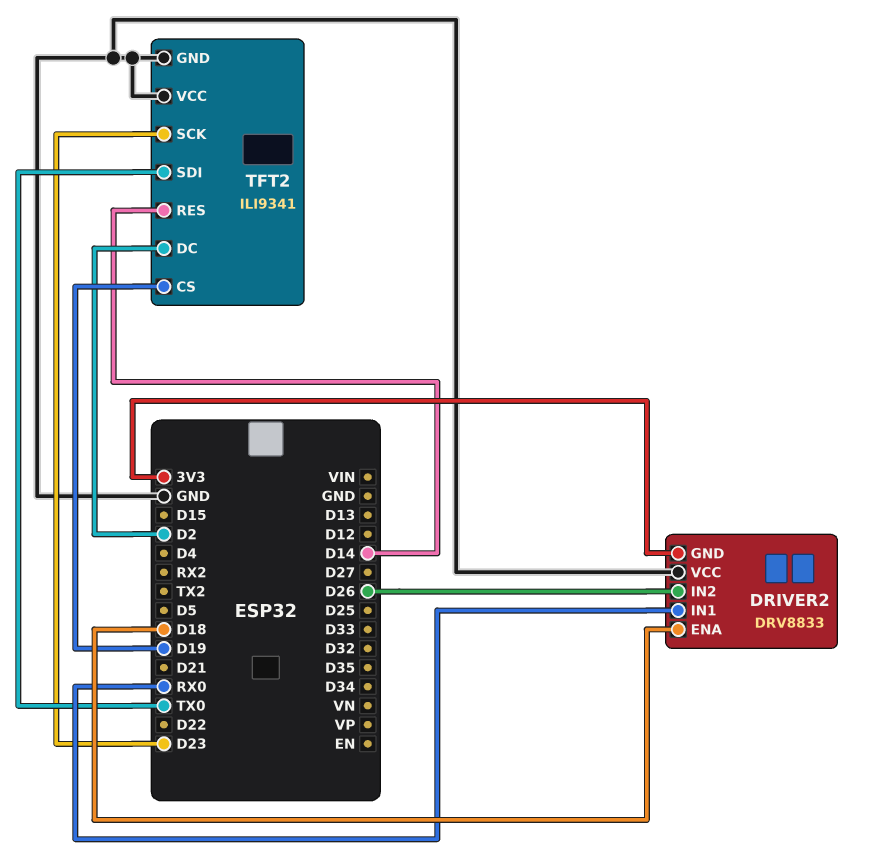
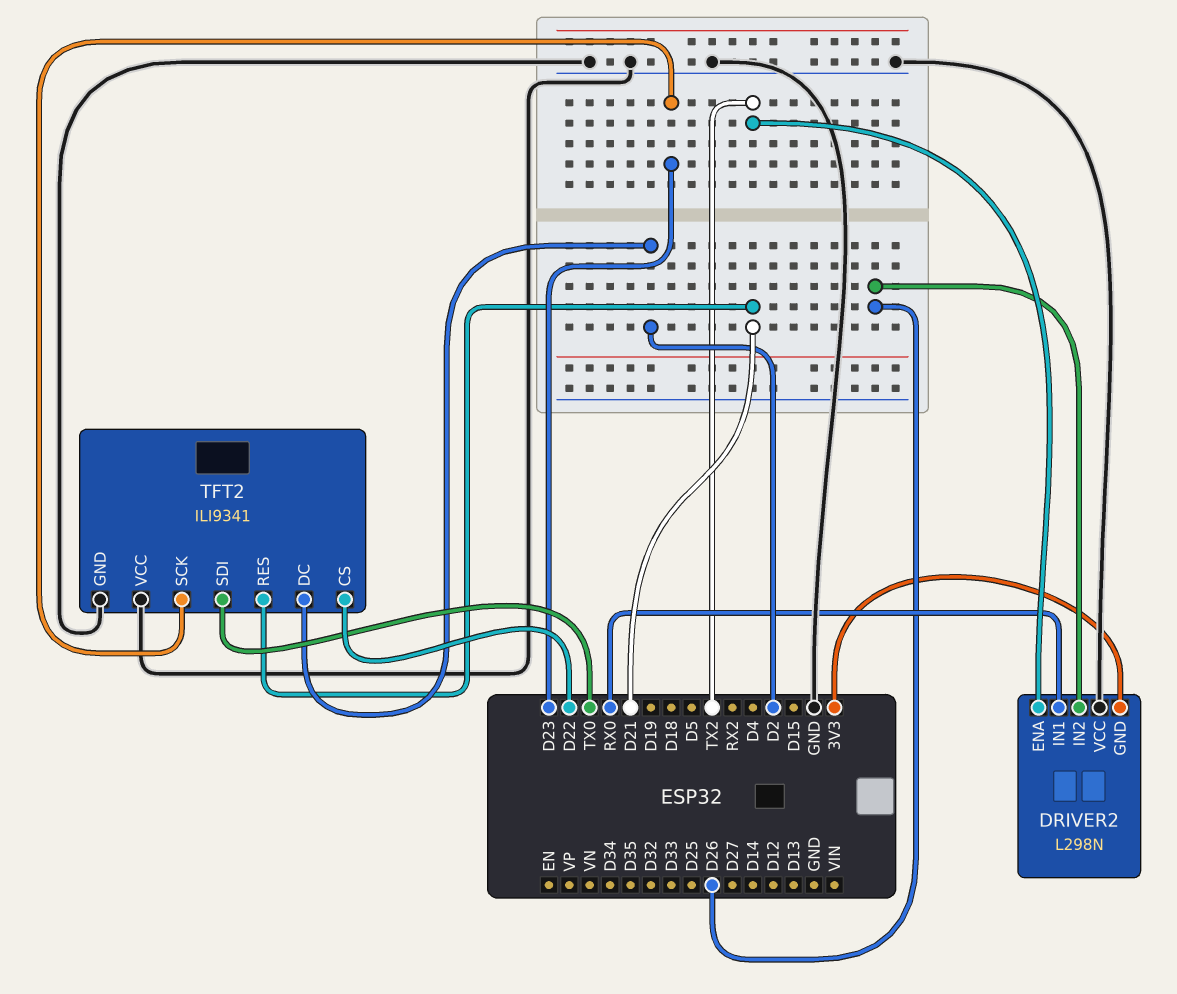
DRIVER2: DRV8833 -> L298N
DRIVER2 pin ENA: D18 -> TX2
TFT2 pin CS: D19 -> D22
TFT2 pin RES: D14 -> D21

